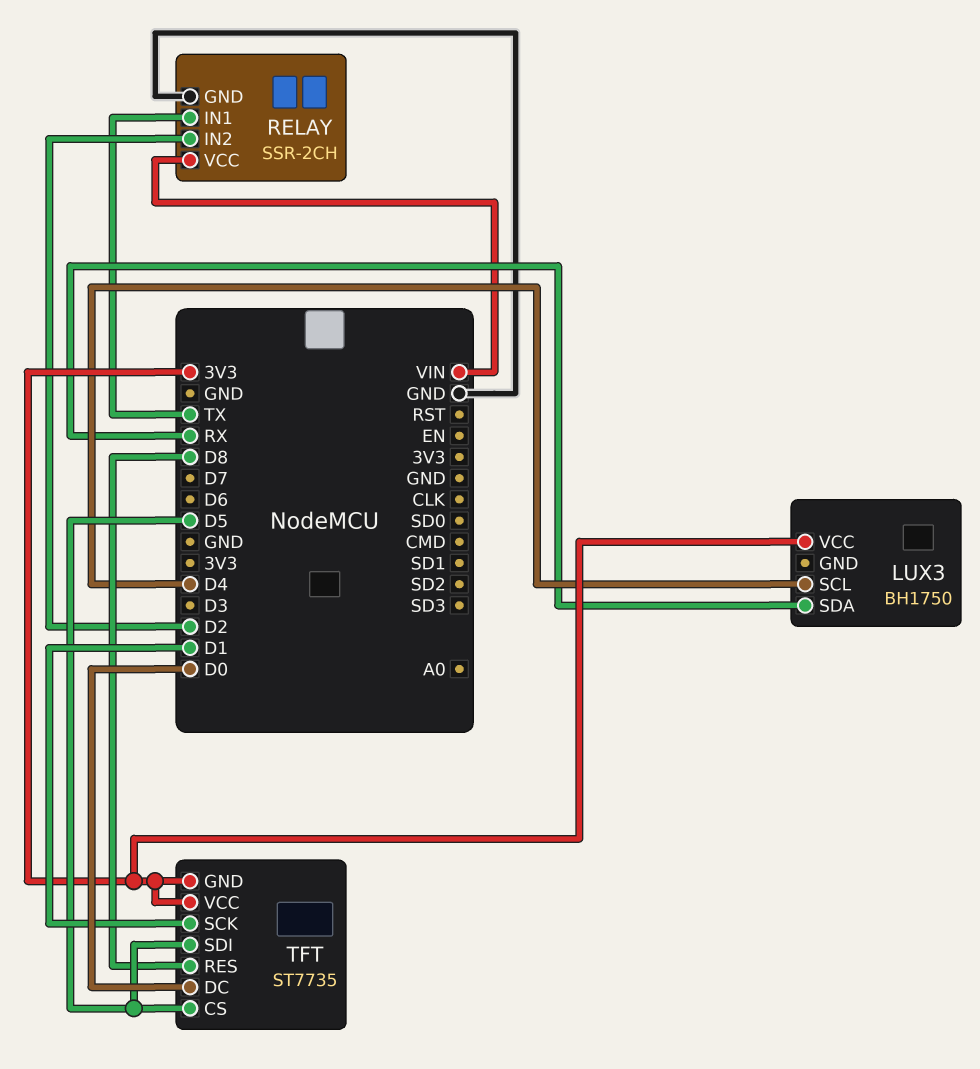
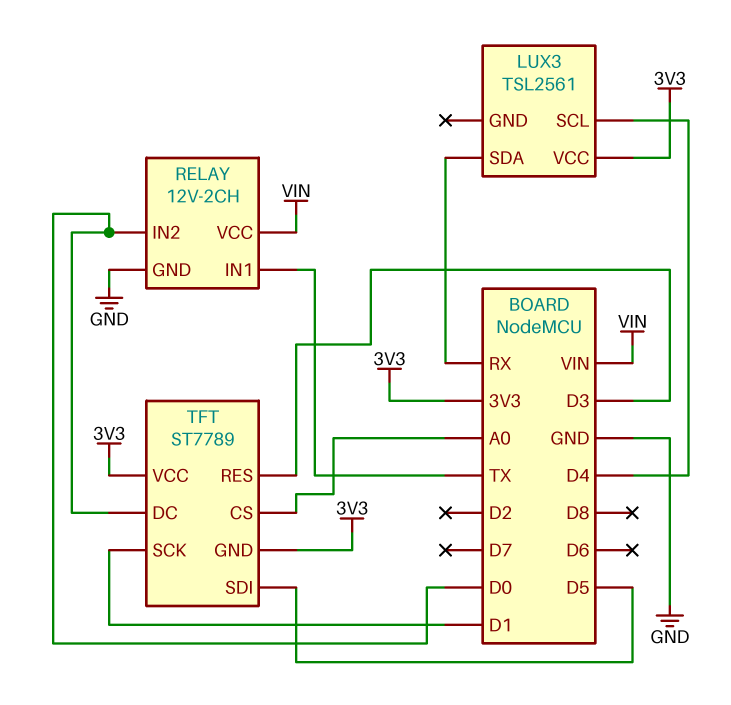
LUX3: BH1750 -> TSL2561
RELAY: SSR-2CH -> 12V-2CH
RELAY pin IN2: D2 -> D0
TFT: ST7735 -> ST7789
TFT pin CS: D5 -> A0
TFT pin RES: D8 -> D3

